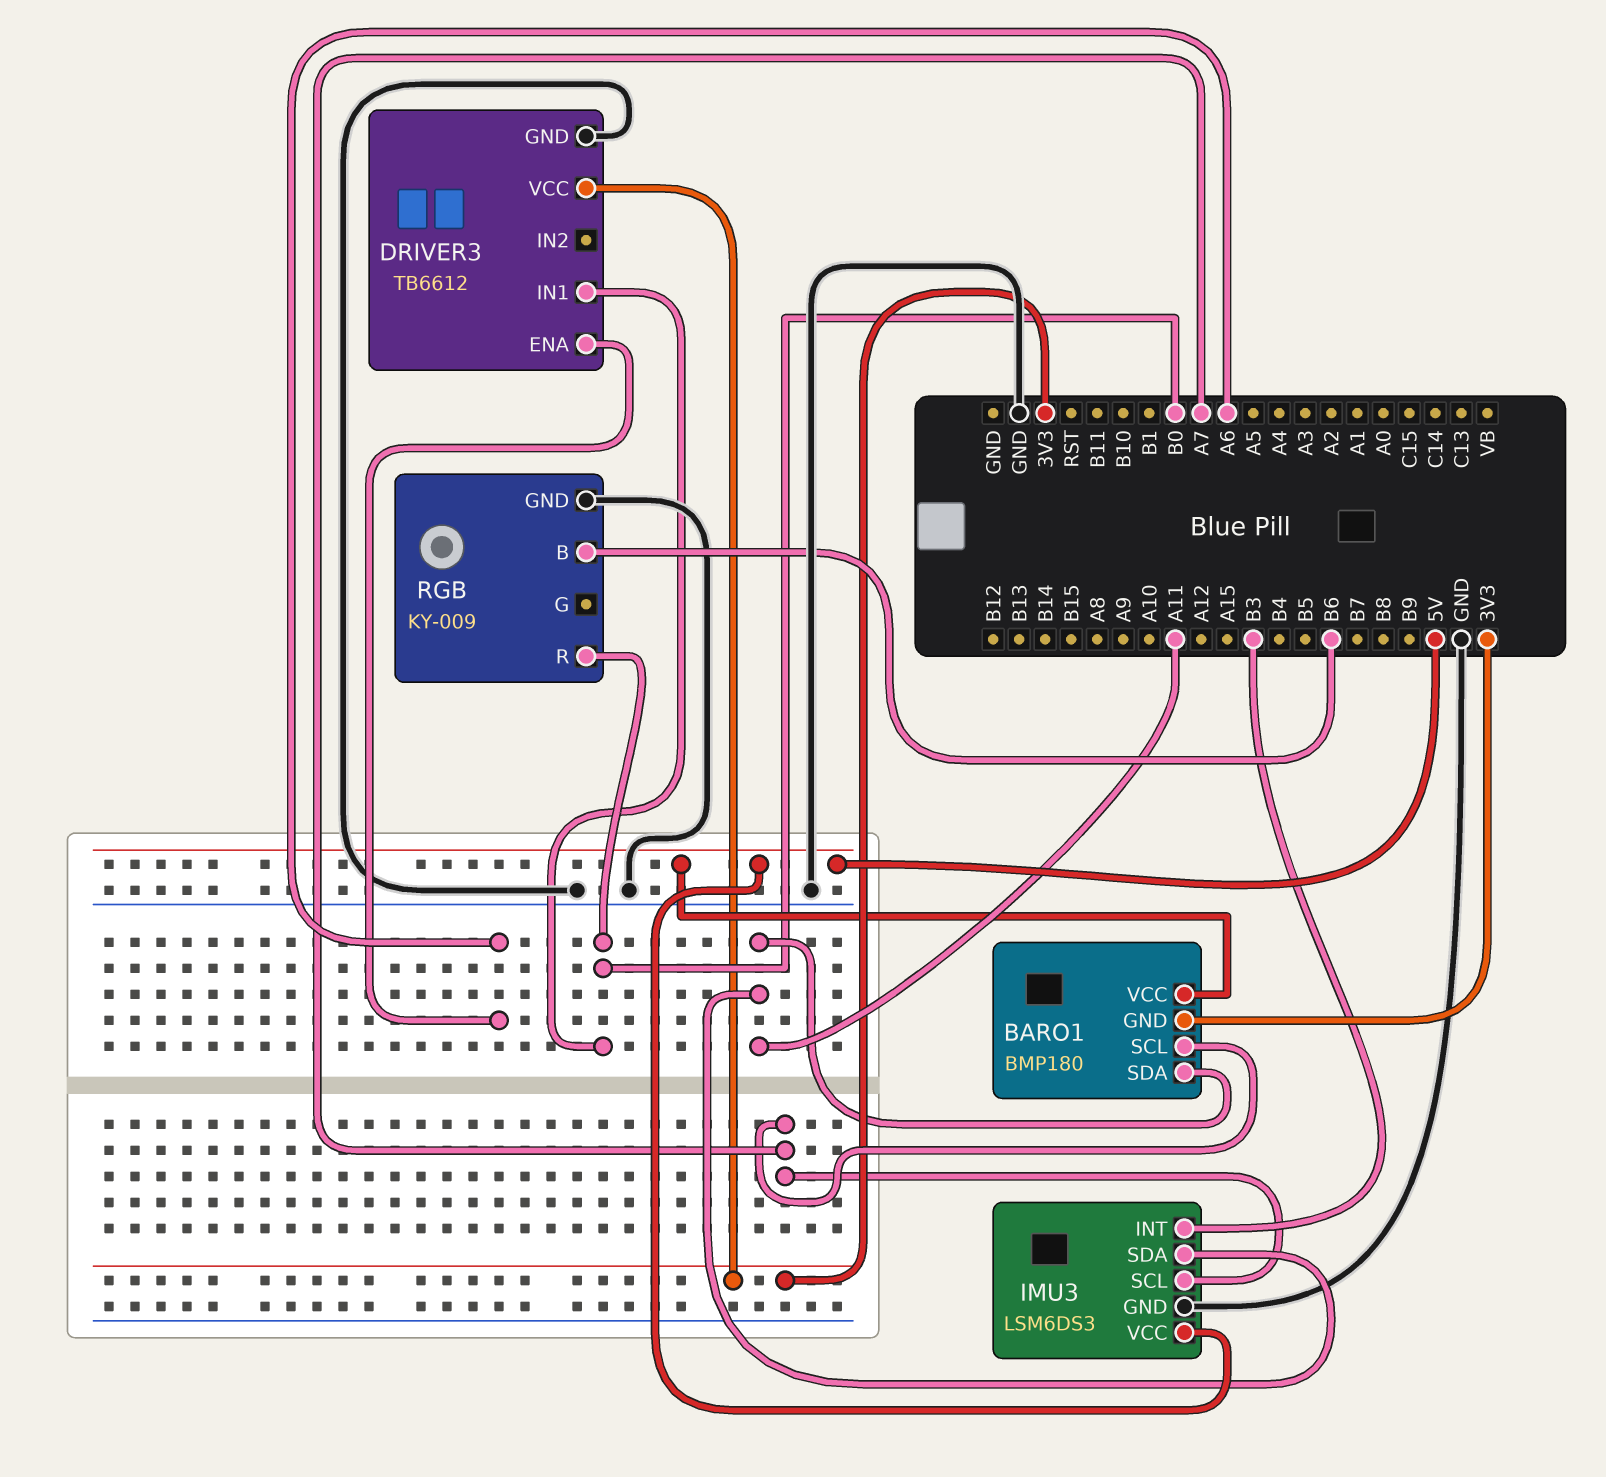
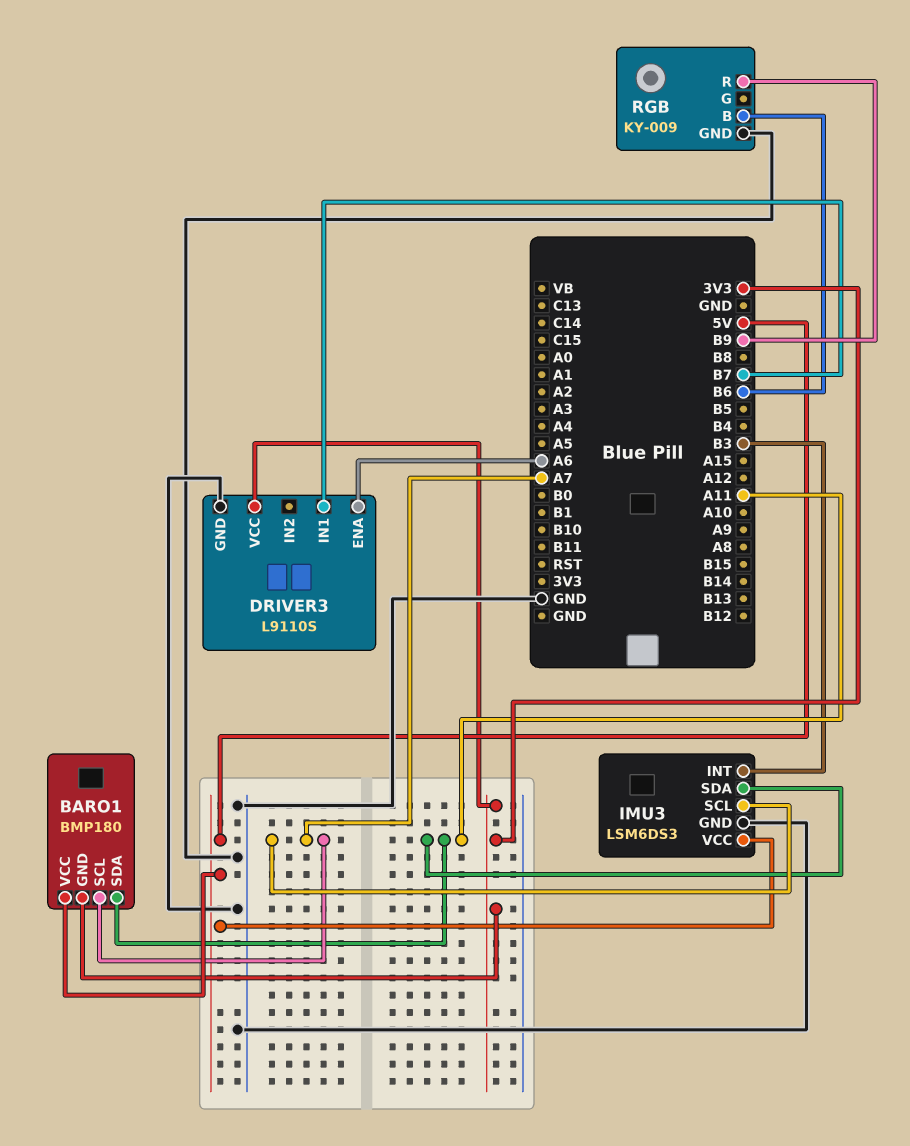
DRIVER3: TB6612 -> L9110S
DRIVER3 pin IN1: B0 -> B7
RGB pin R: B0 -> B9

